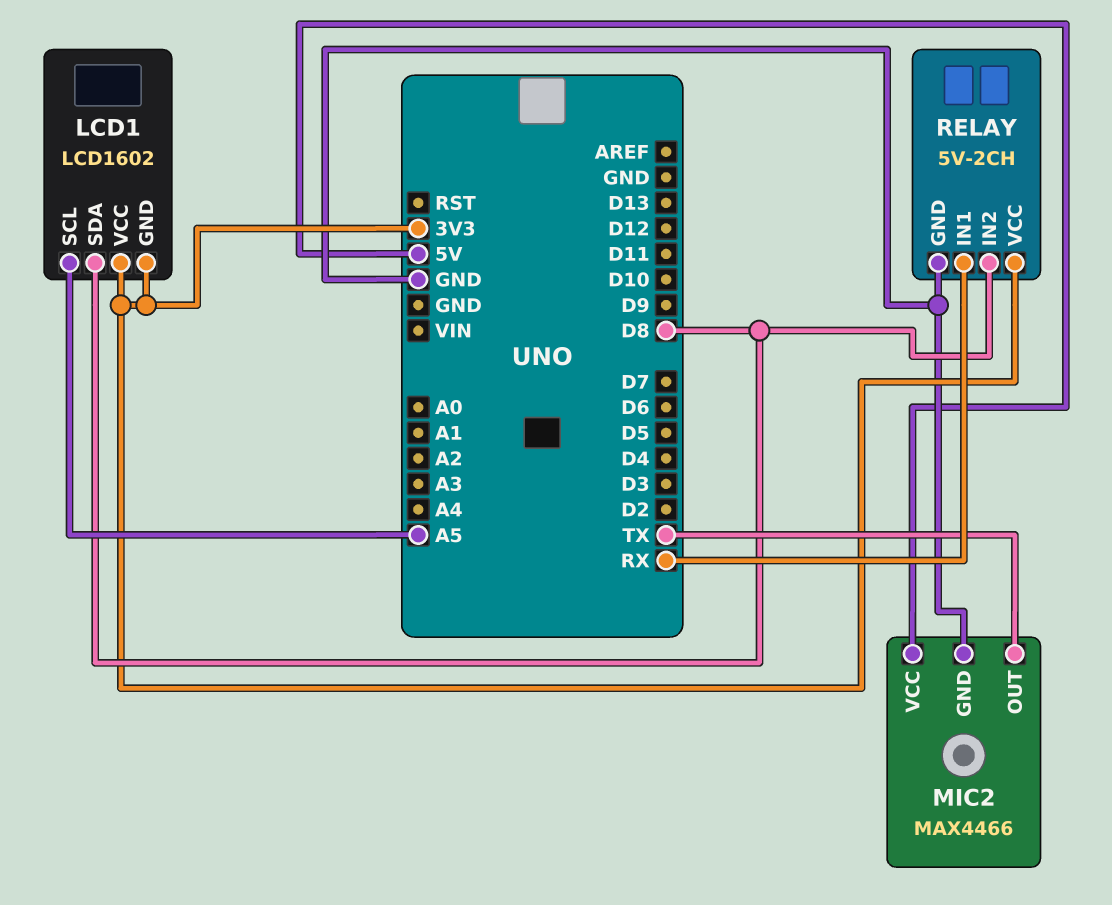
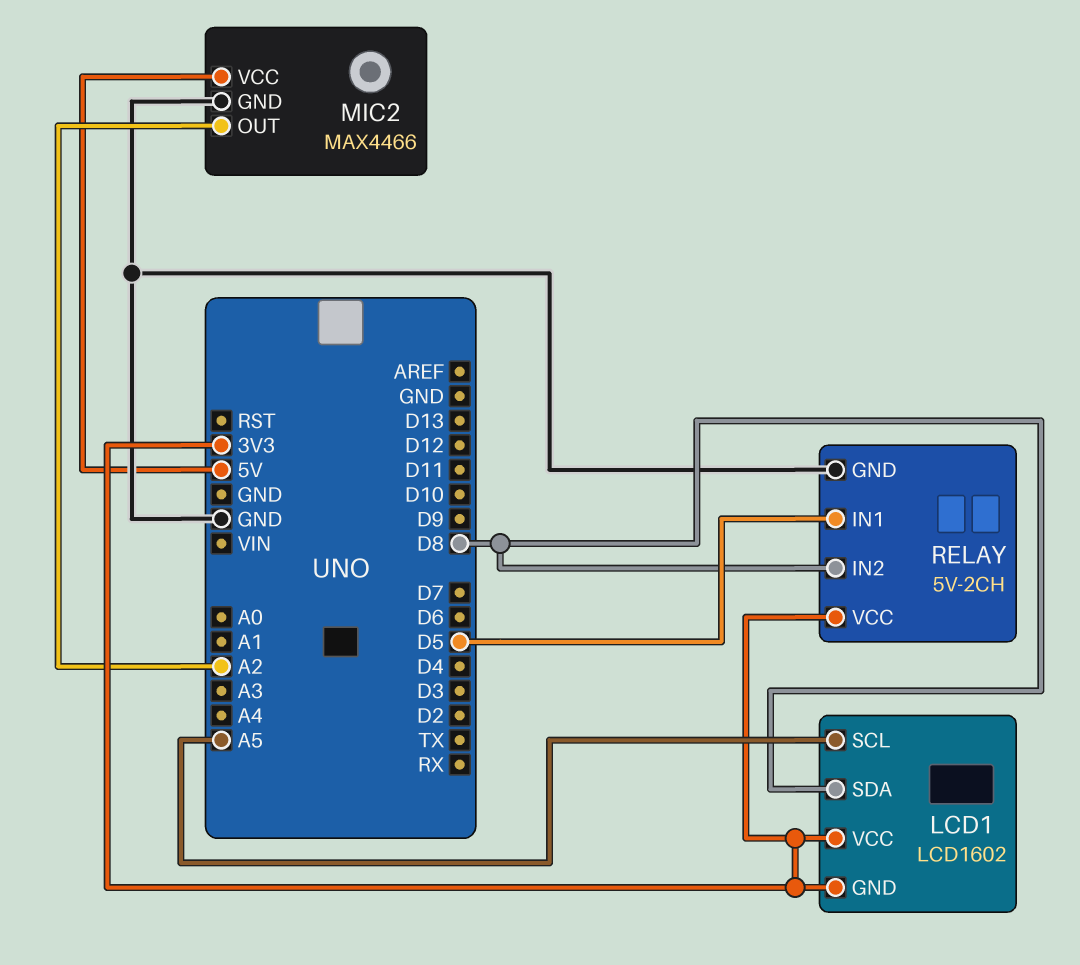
MIC2 pin OUT: TX -> A2
RELAY pin IN1: RX -> D5

